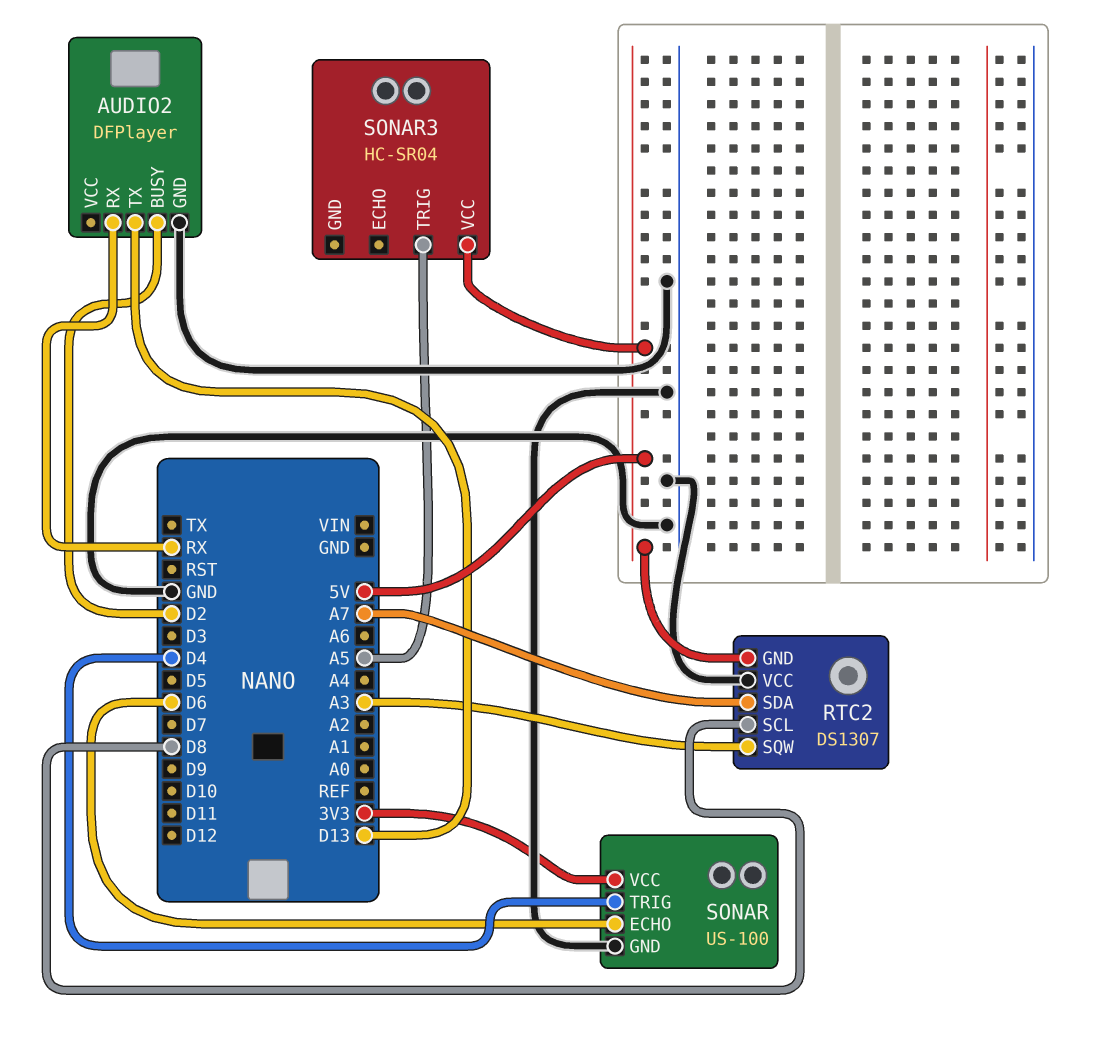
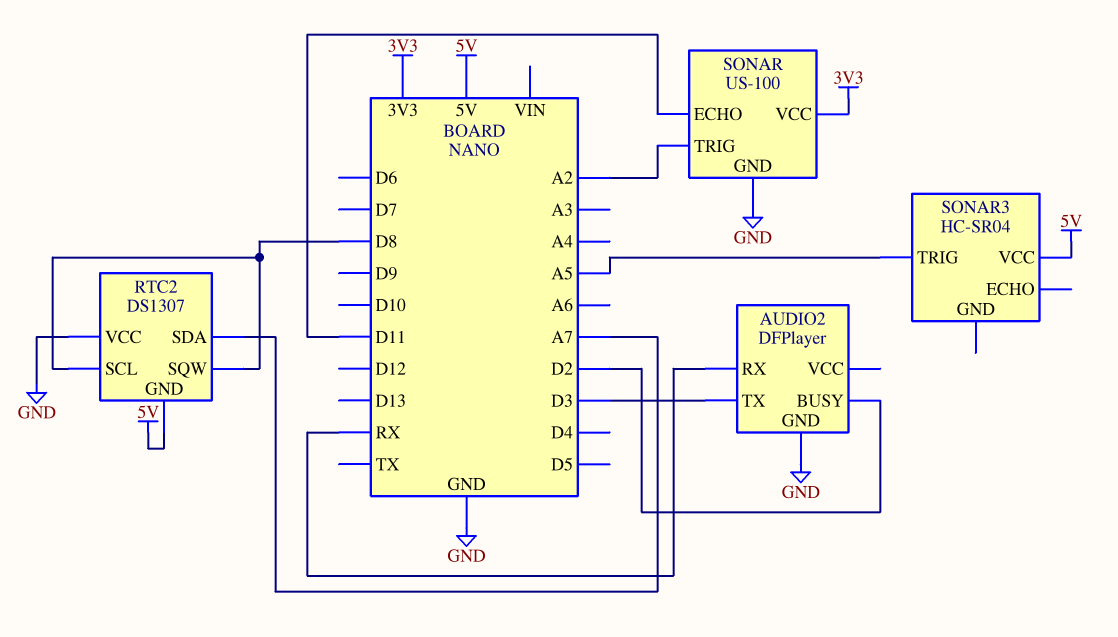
AUDIO2 pin TX: D13 -> D3
RTC2 pin SQW: A3 -> D8
SONAR pin ECHO: D6 -> D11
SONAR pin TRIG: D4 -> A2

